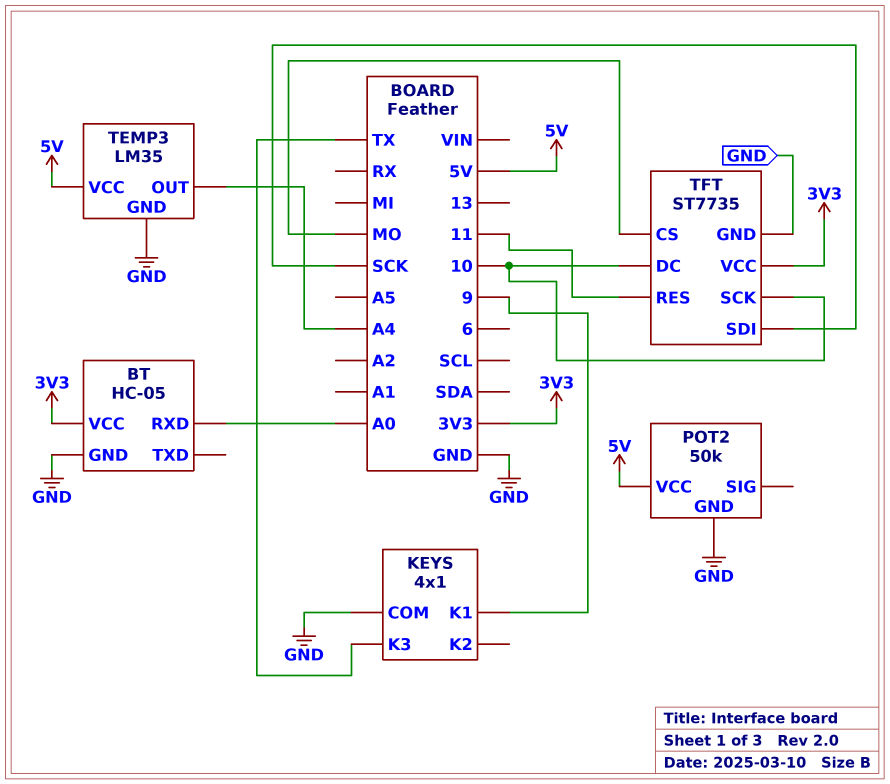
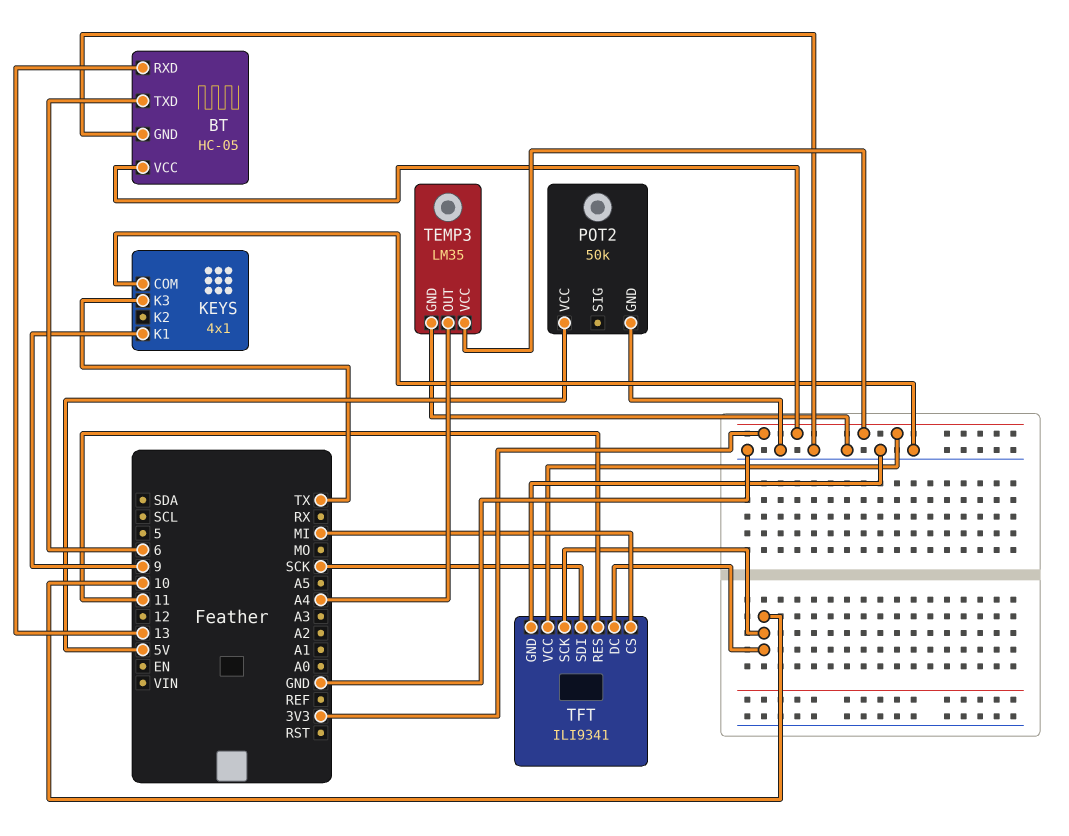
BT pin RXD: A0 -> 13
BT pin TXD: none -> 6
TEMP3 pin VCC: 5V -> 3V3
TFT: ST7735 -> ILI9341
TFT pin CS: MO -> MI

